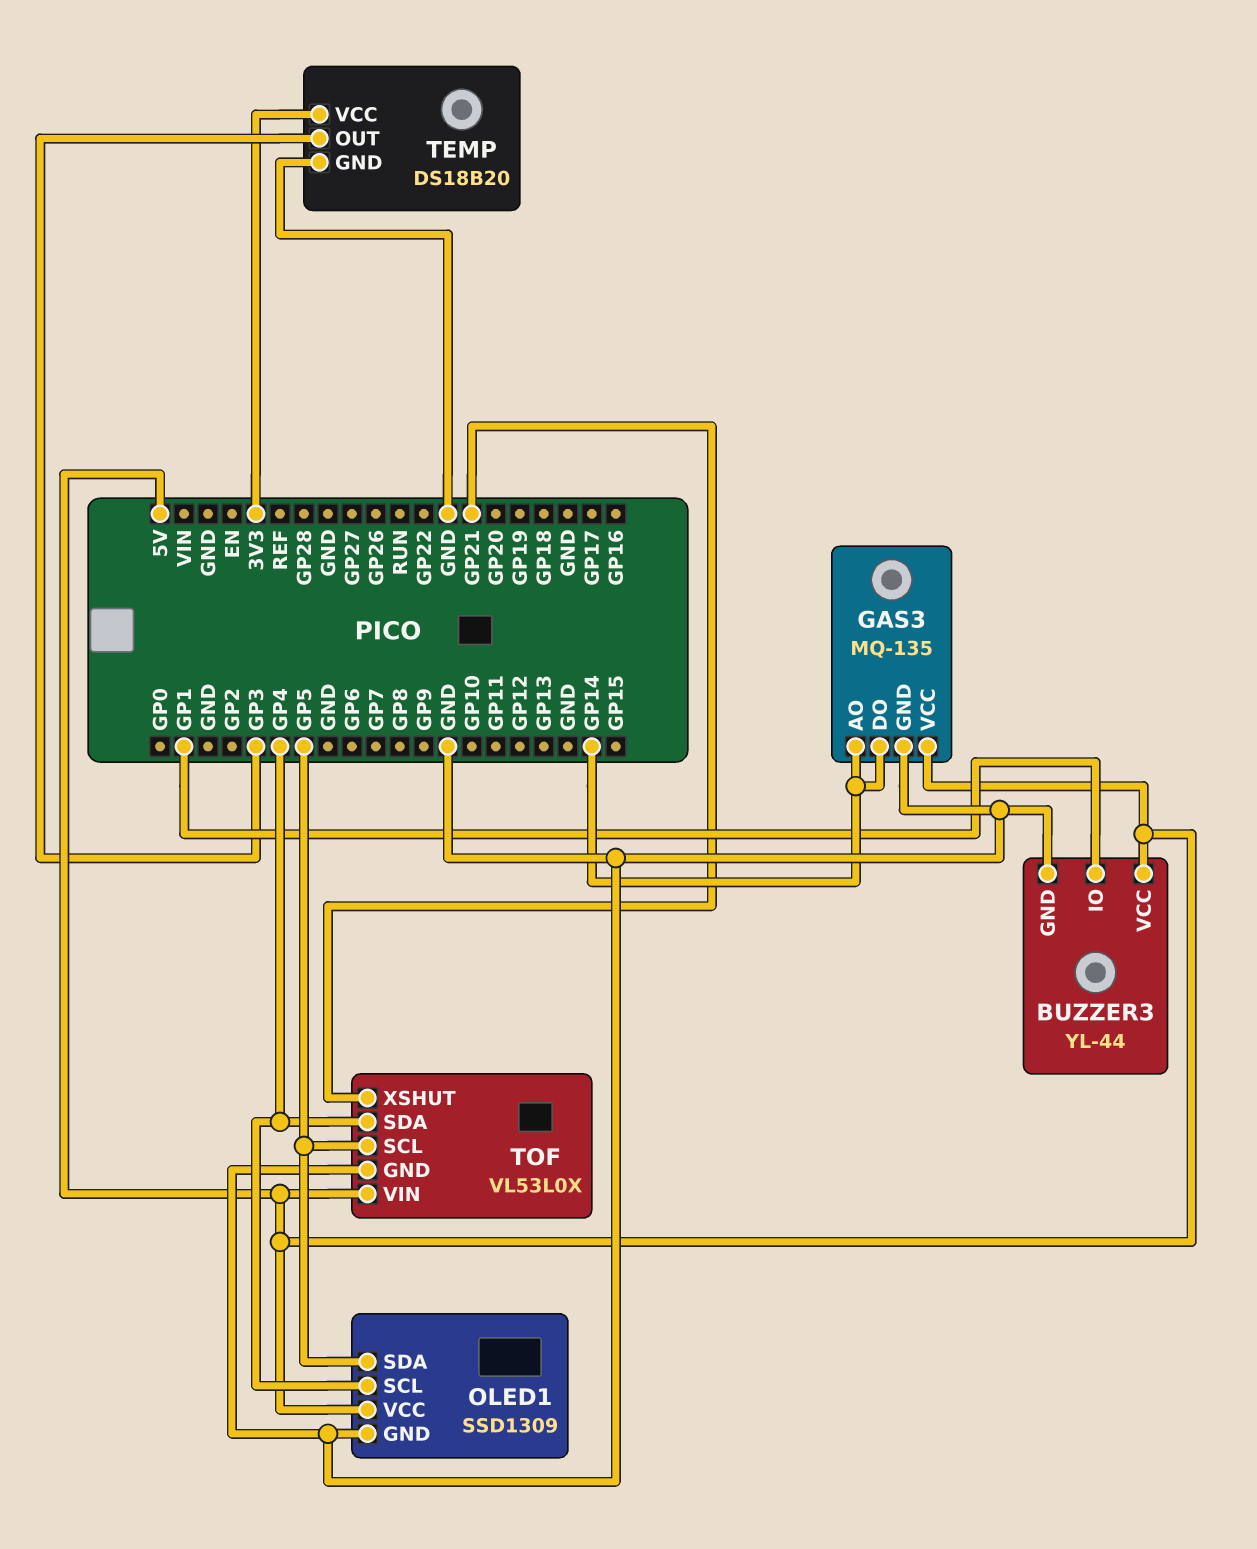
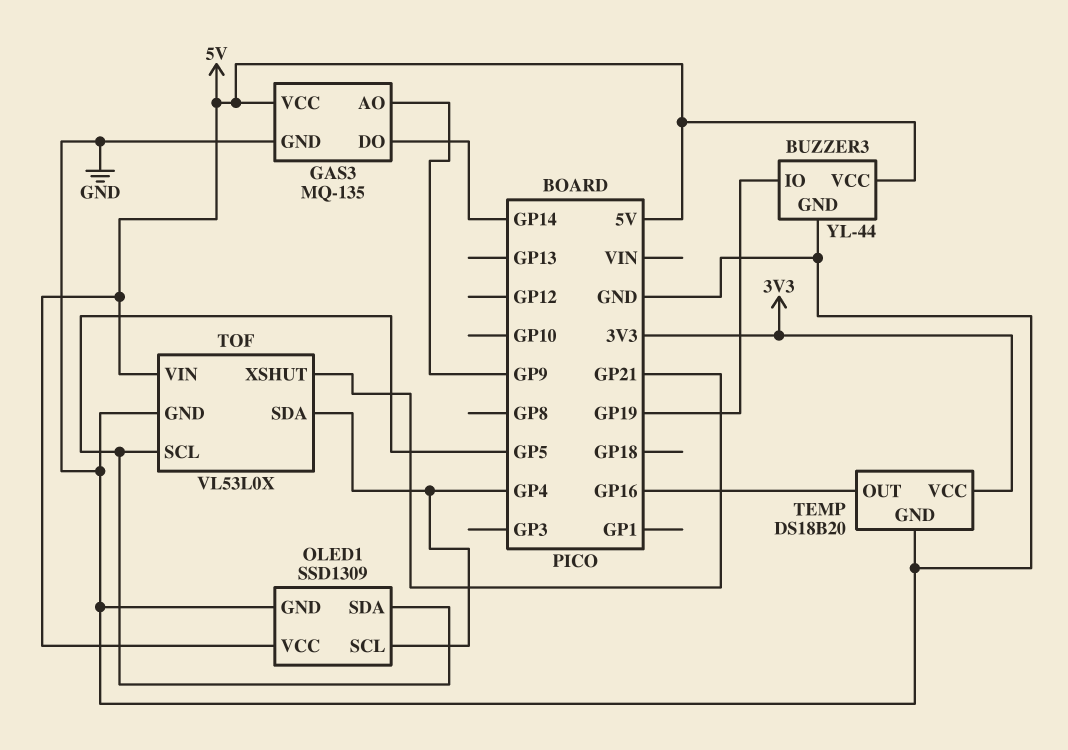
BUZZER3 pin IO: GP1 -> GP19
GAS3 pin AO: GP14 -> GP9
TEMP pin OUT: GP3 -> GP16

